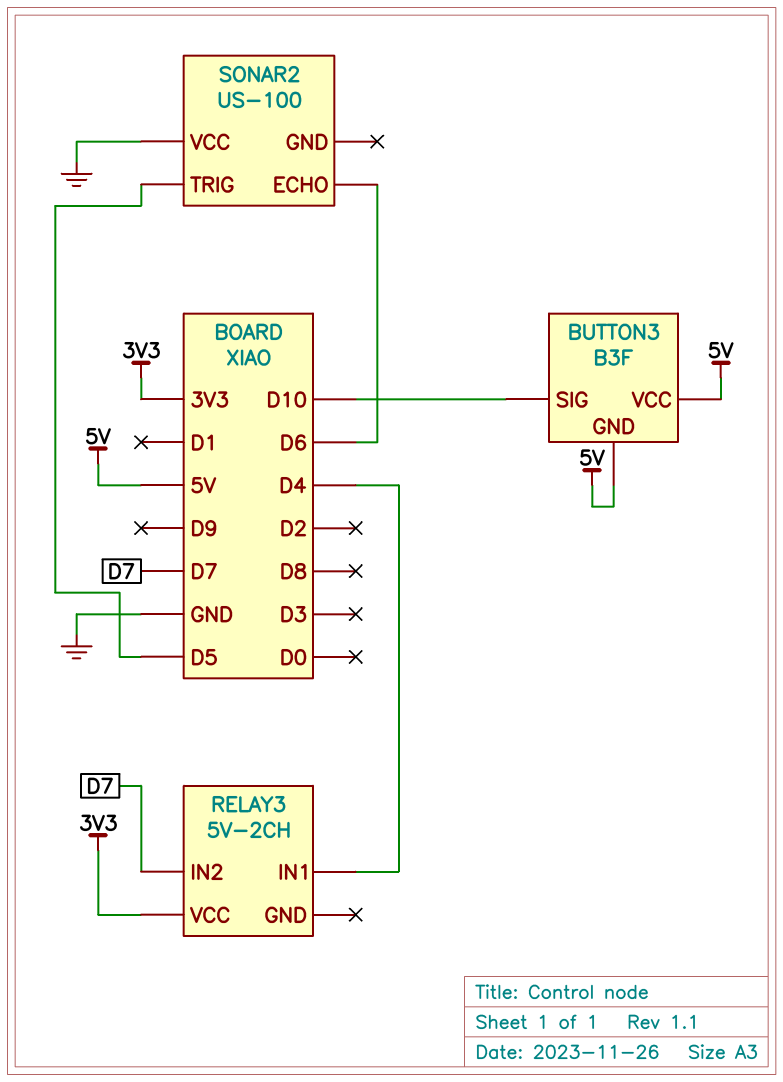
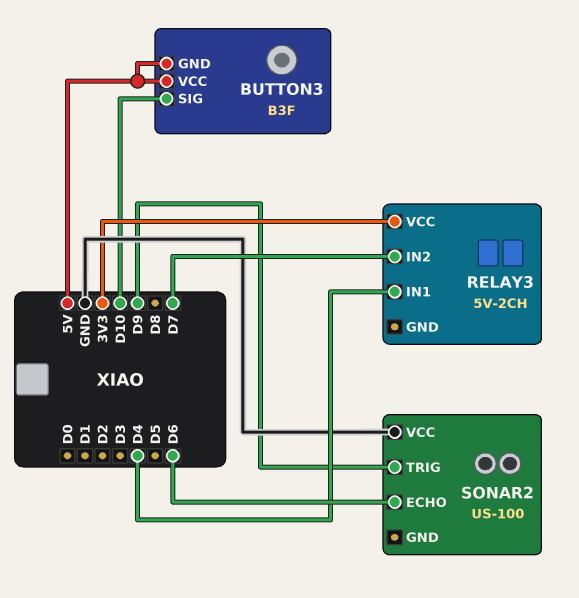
SONAR2 pin TRIG: D5 -> D9

